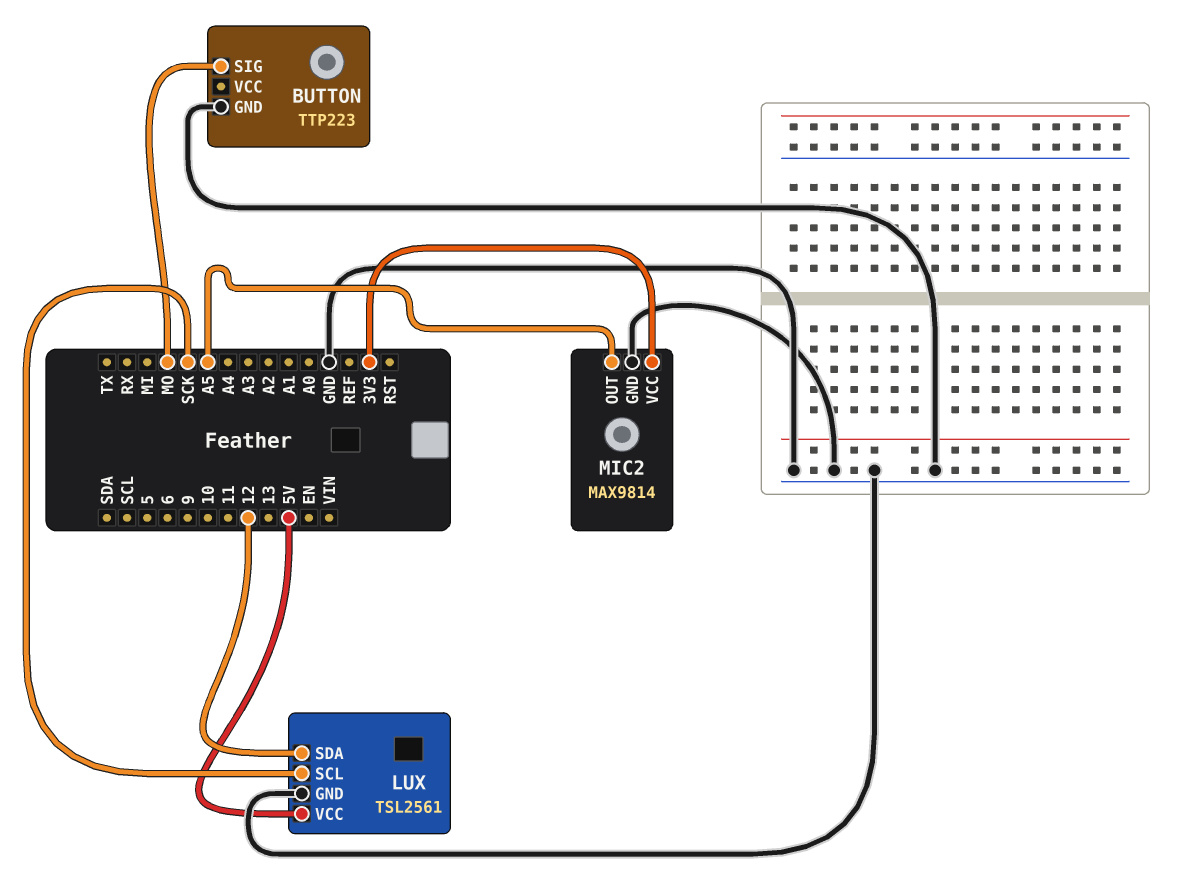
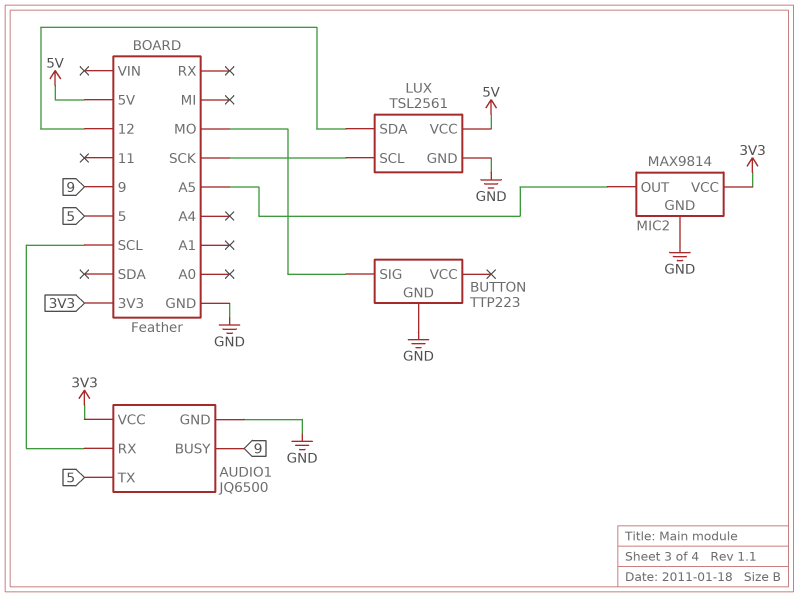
AUDIO1: none -> JQ6500
AUDIO1 pin BUSY: none -> 9
AUDIO1 pin GND: none -> GND
AUDIO1 pin RX: none -> SCL
AUDIO1 pin TX: none -> 5
AUDIO1 pin VCC: none -> 3V3

